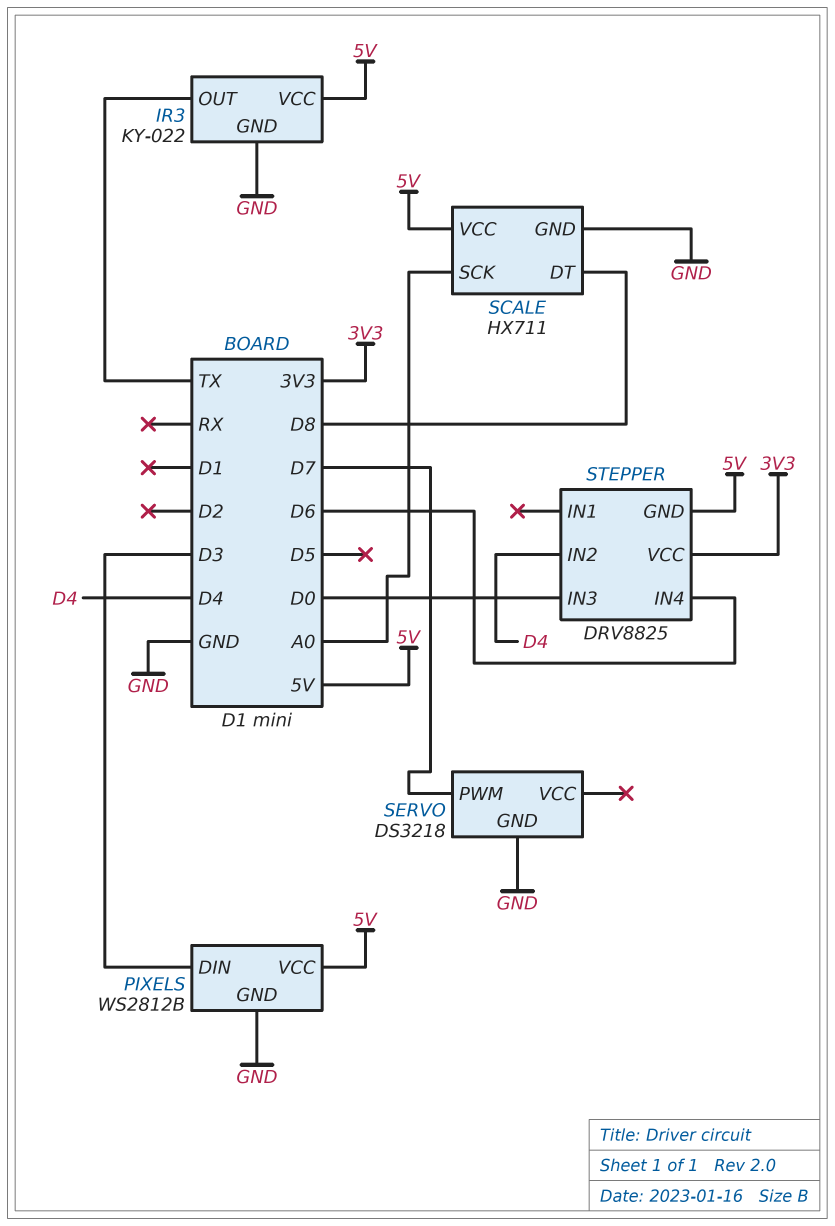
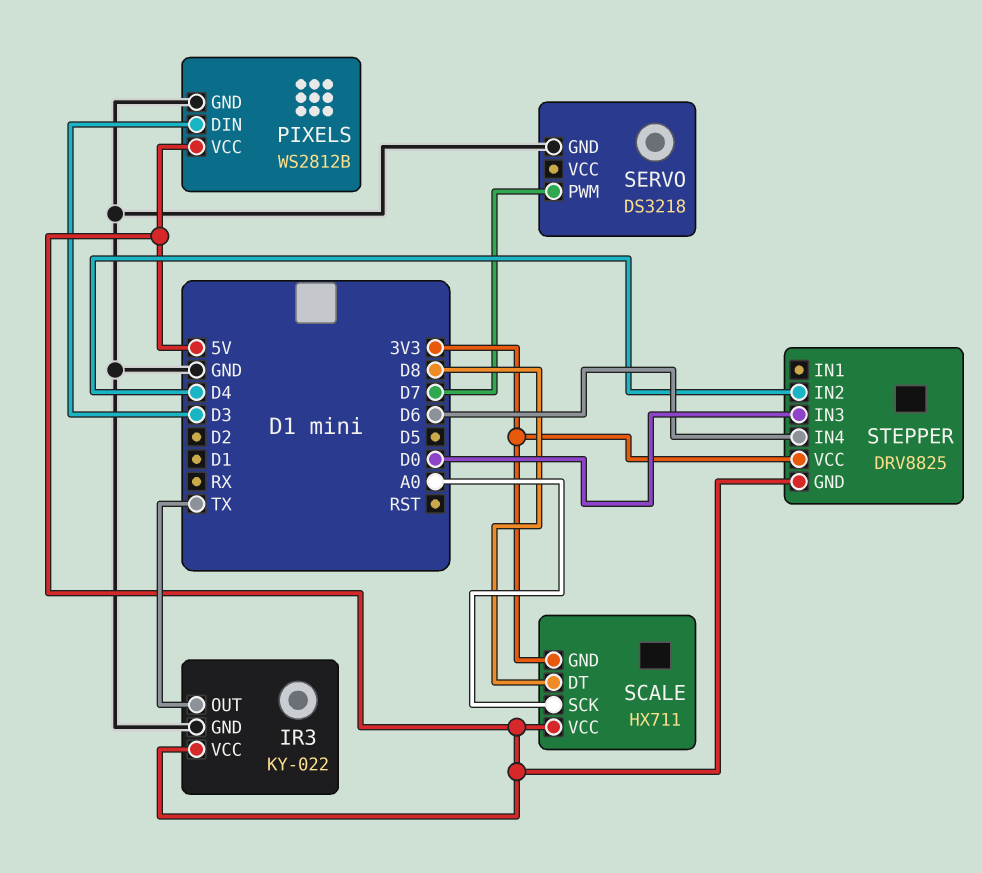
SCALE pin GND: GND -> 3V3

